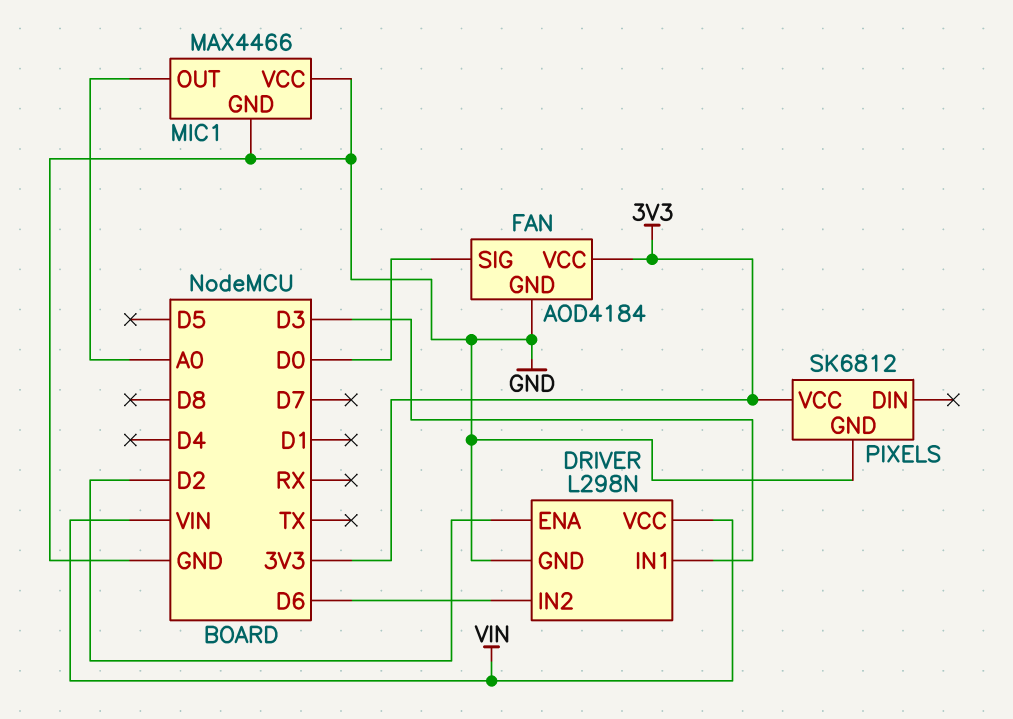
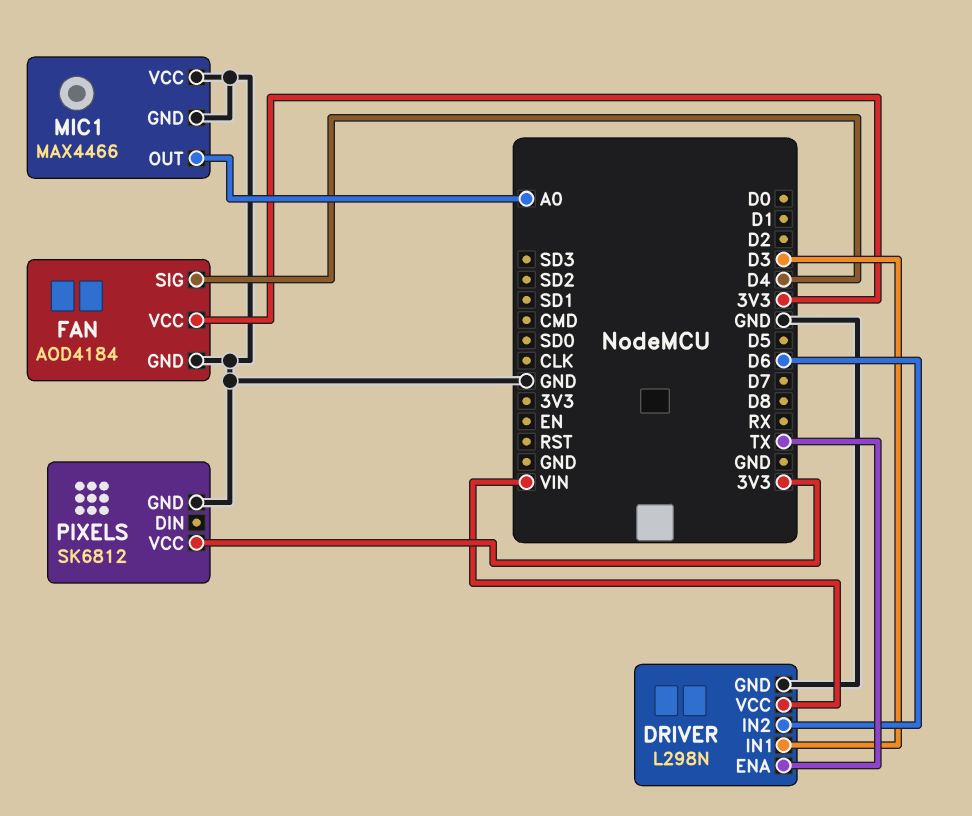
DRIVER pin ENA: D2 -> TX
FAN pin SIG: D0 -> D4

